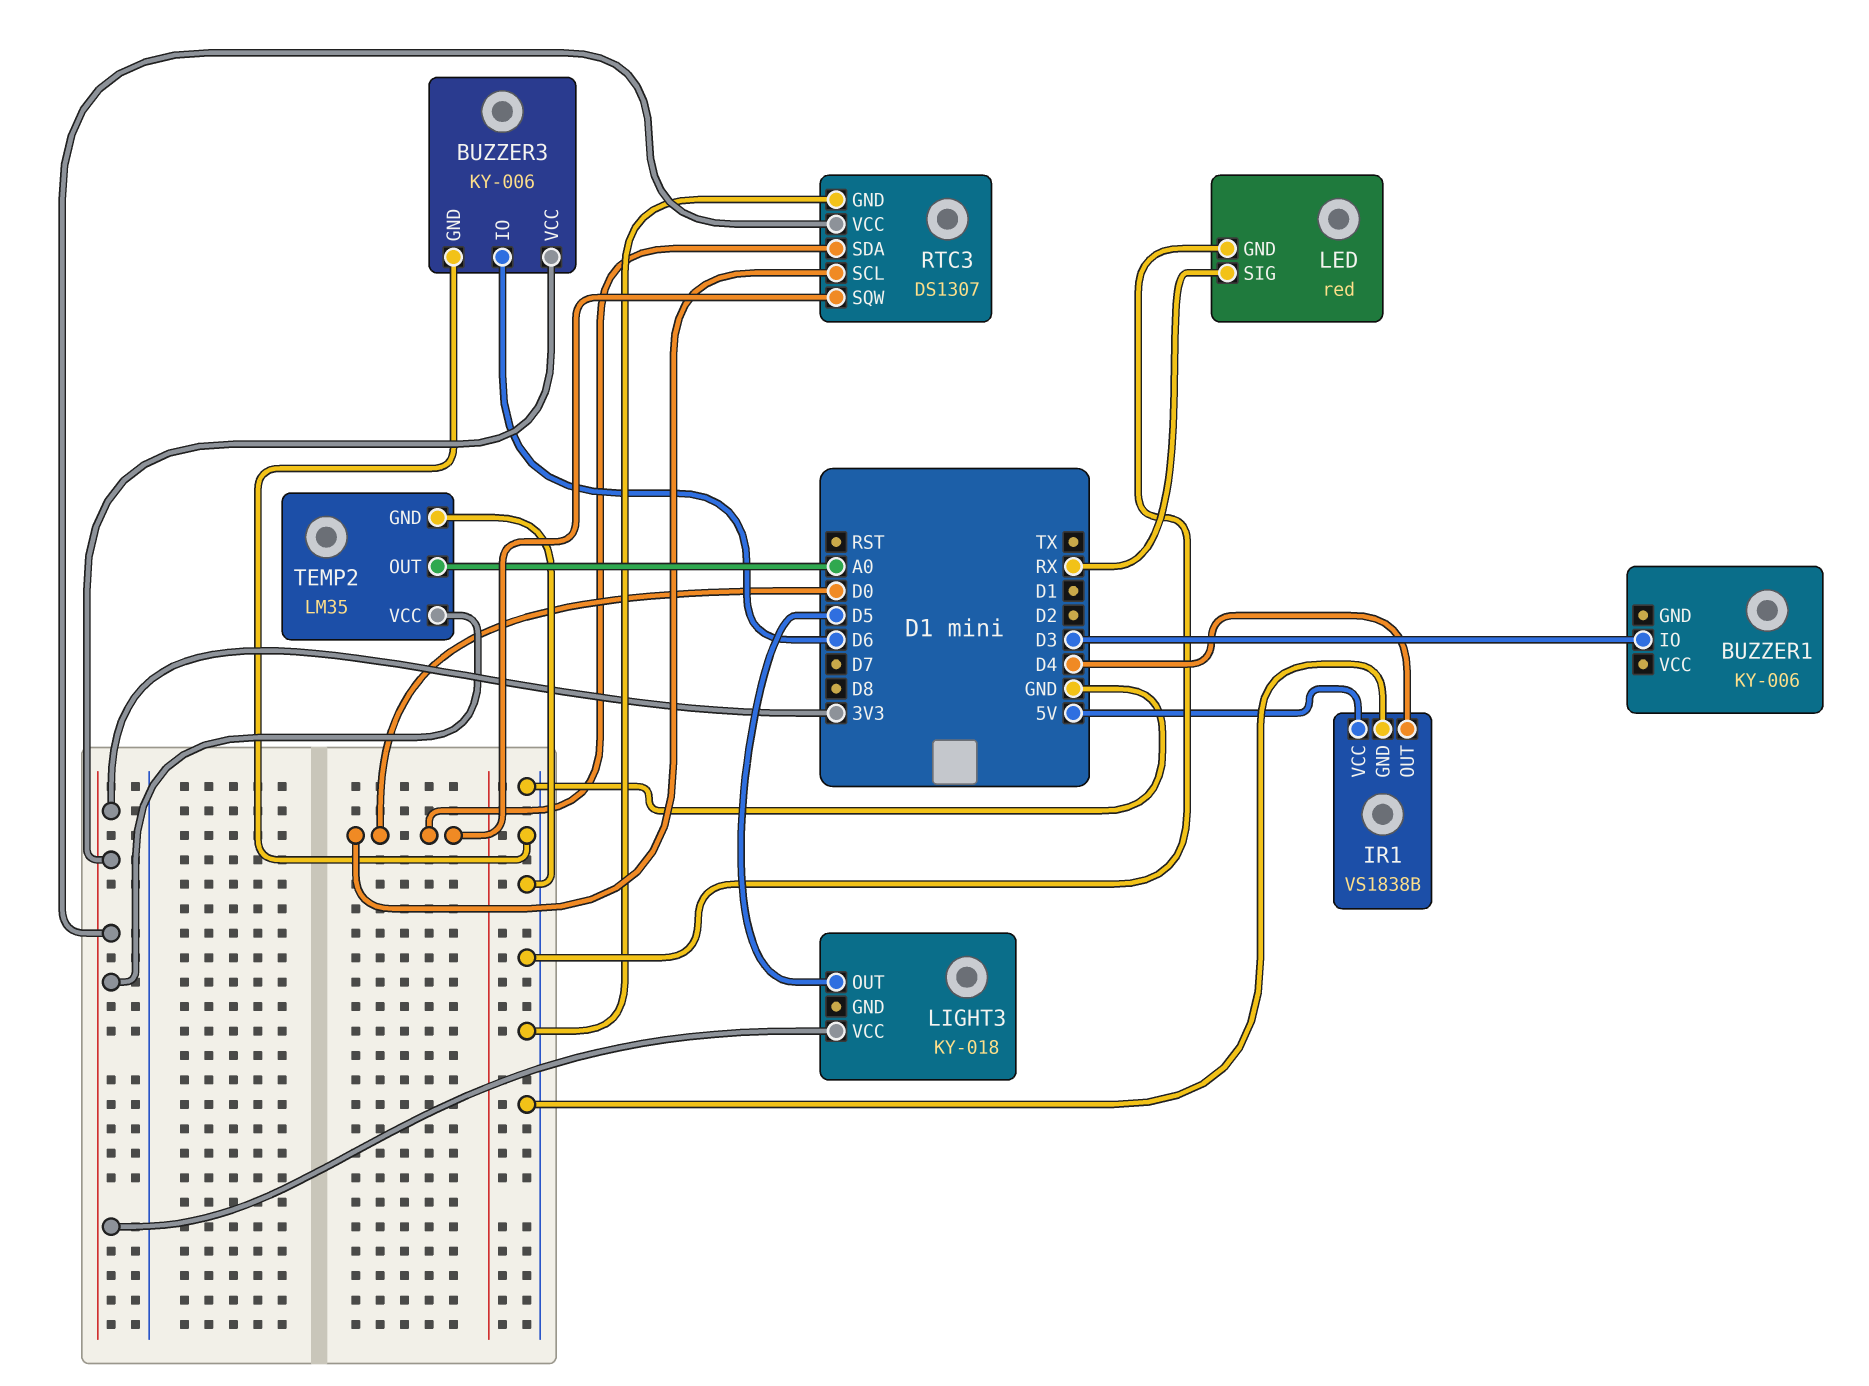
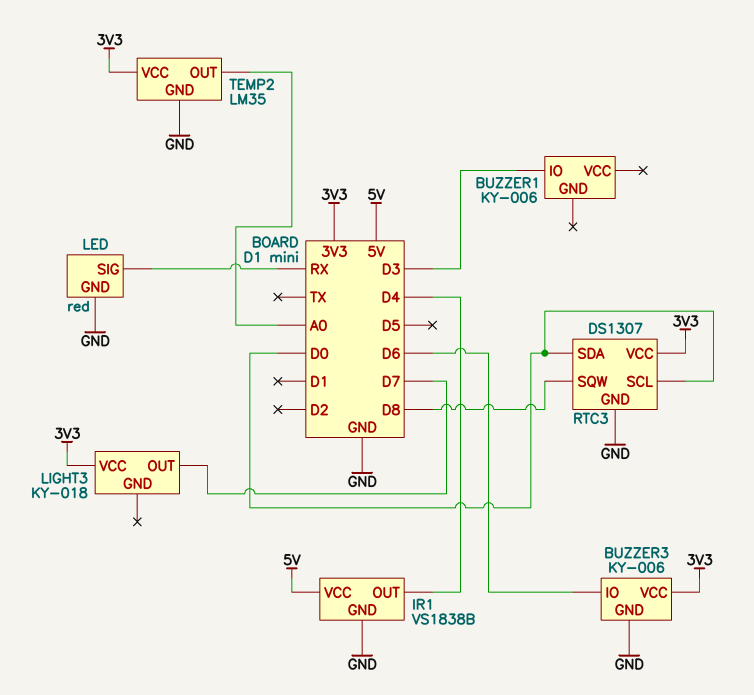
LIGHT3 pin OUT: D5 -> D7
RTC3 pin SQW: D0 -> D8

